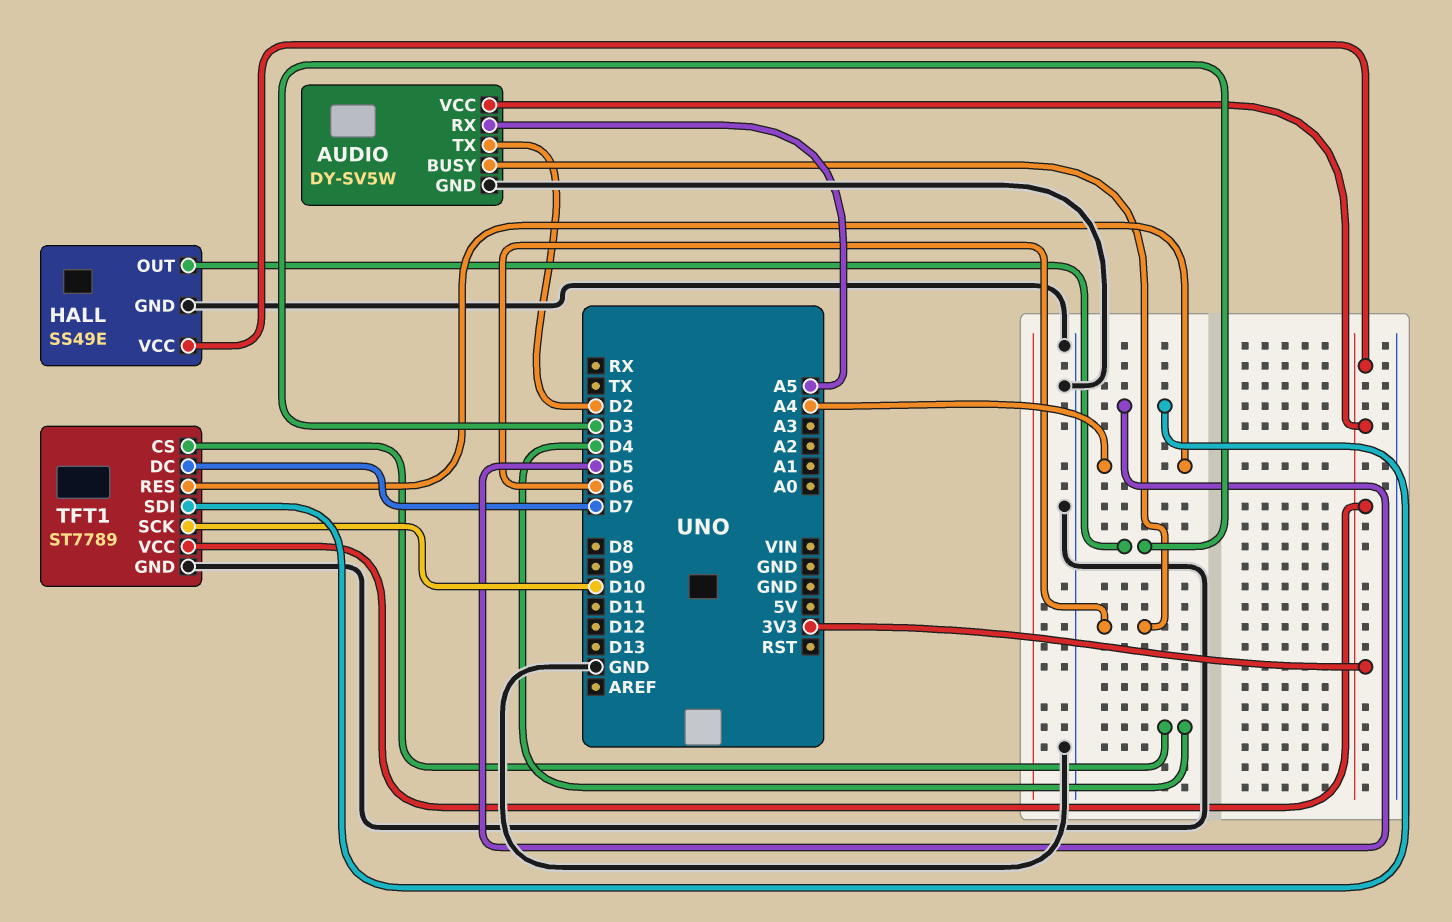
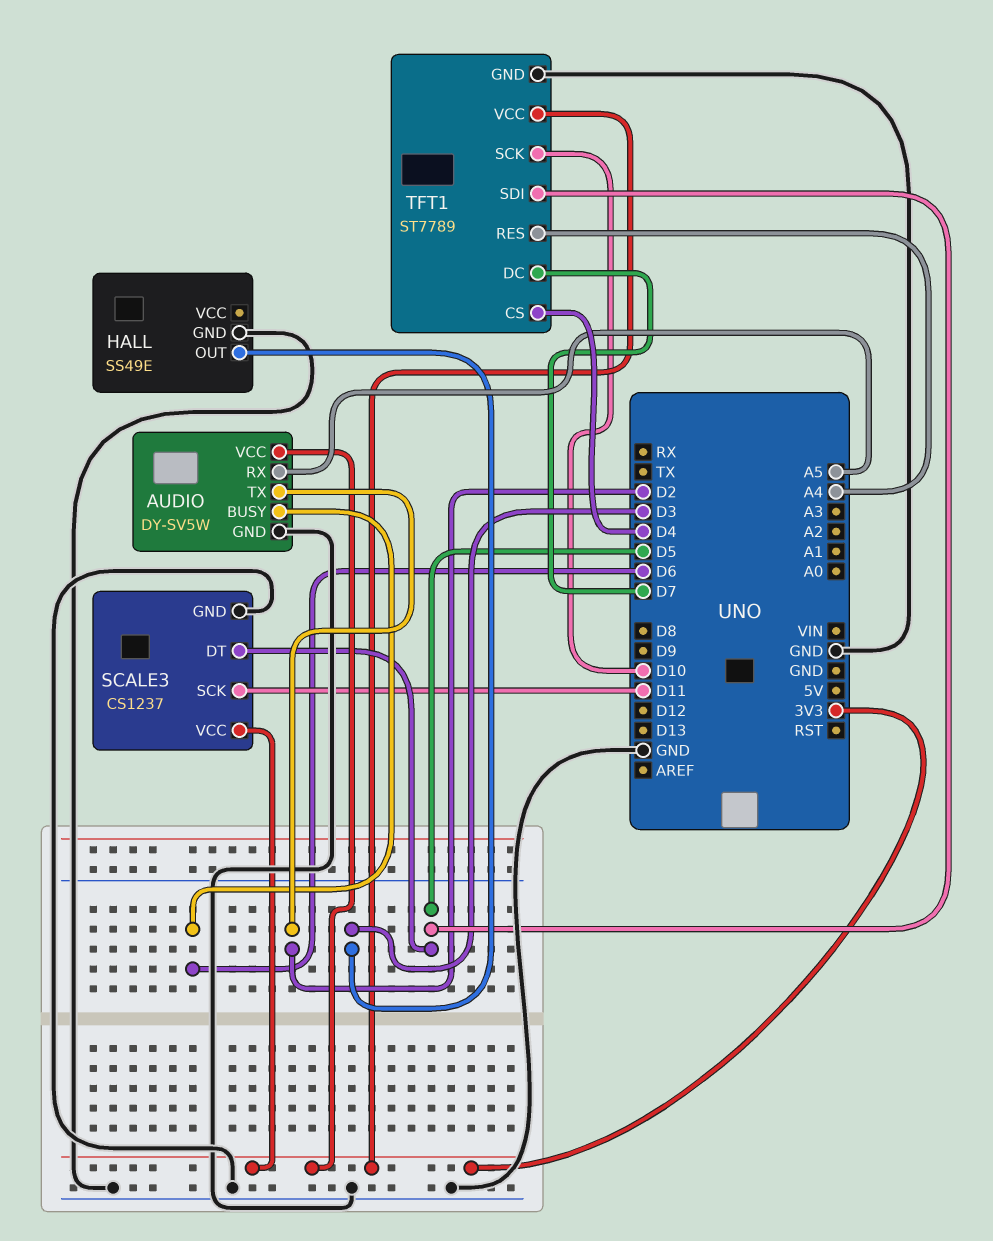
HALL pin VCC: 3V3 -> none
SCALE3: none -> CS1237
SCALE3 pin DT: none -> D5
SCALE3 pin GND: none -> GND
SCALE3 pin SCK: none -> D11
SCALE3 pin VCC: none -> 3V3

